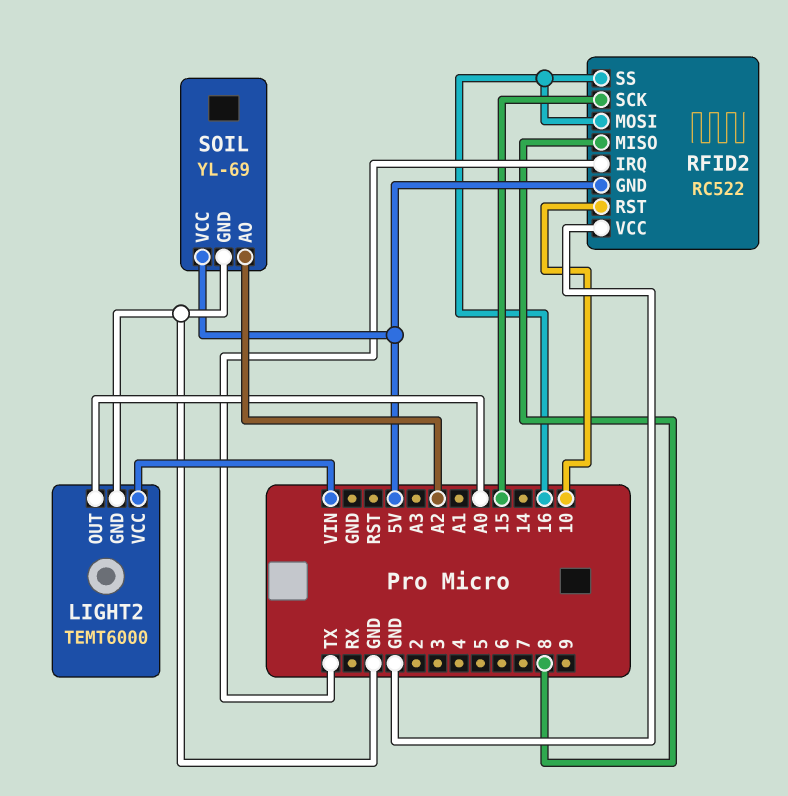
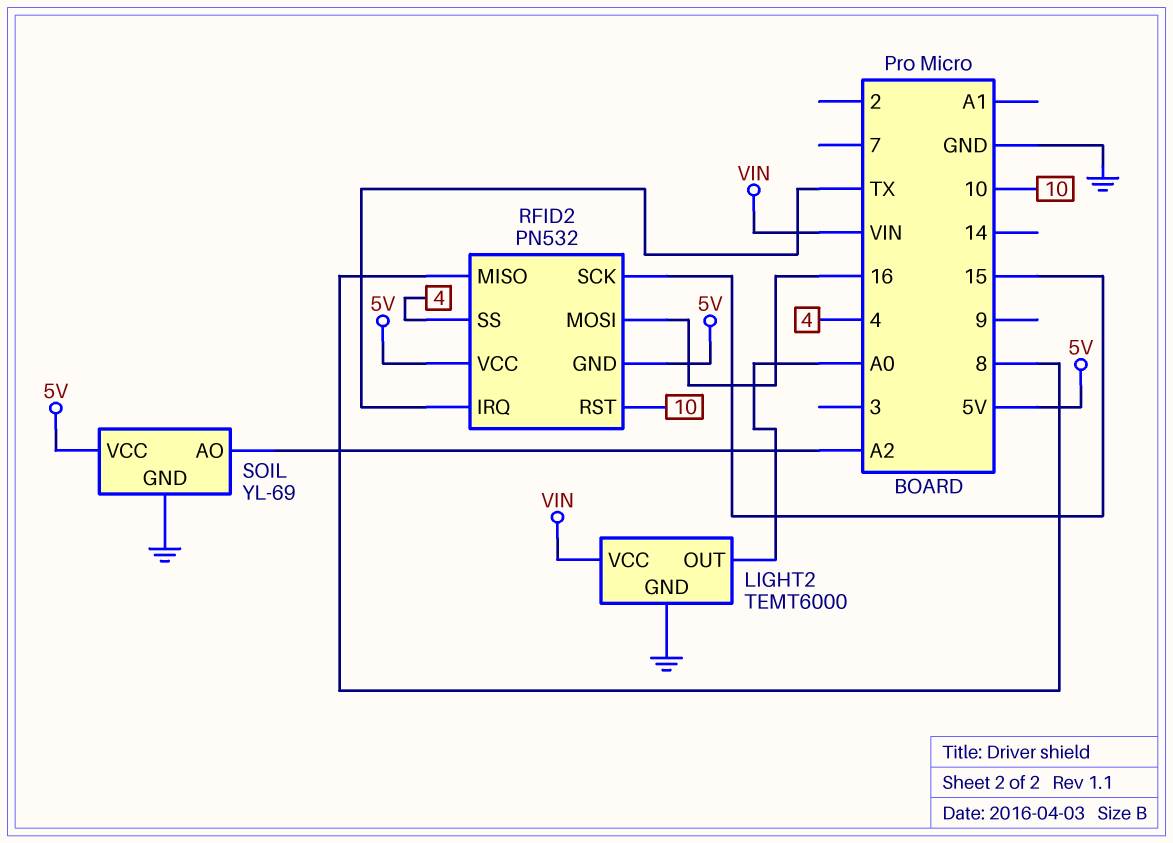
RFID2: RC522 -> PN532
RFID2 pin SS: 16 -> 4
RFID2 pin VCC: GND -> 5V

